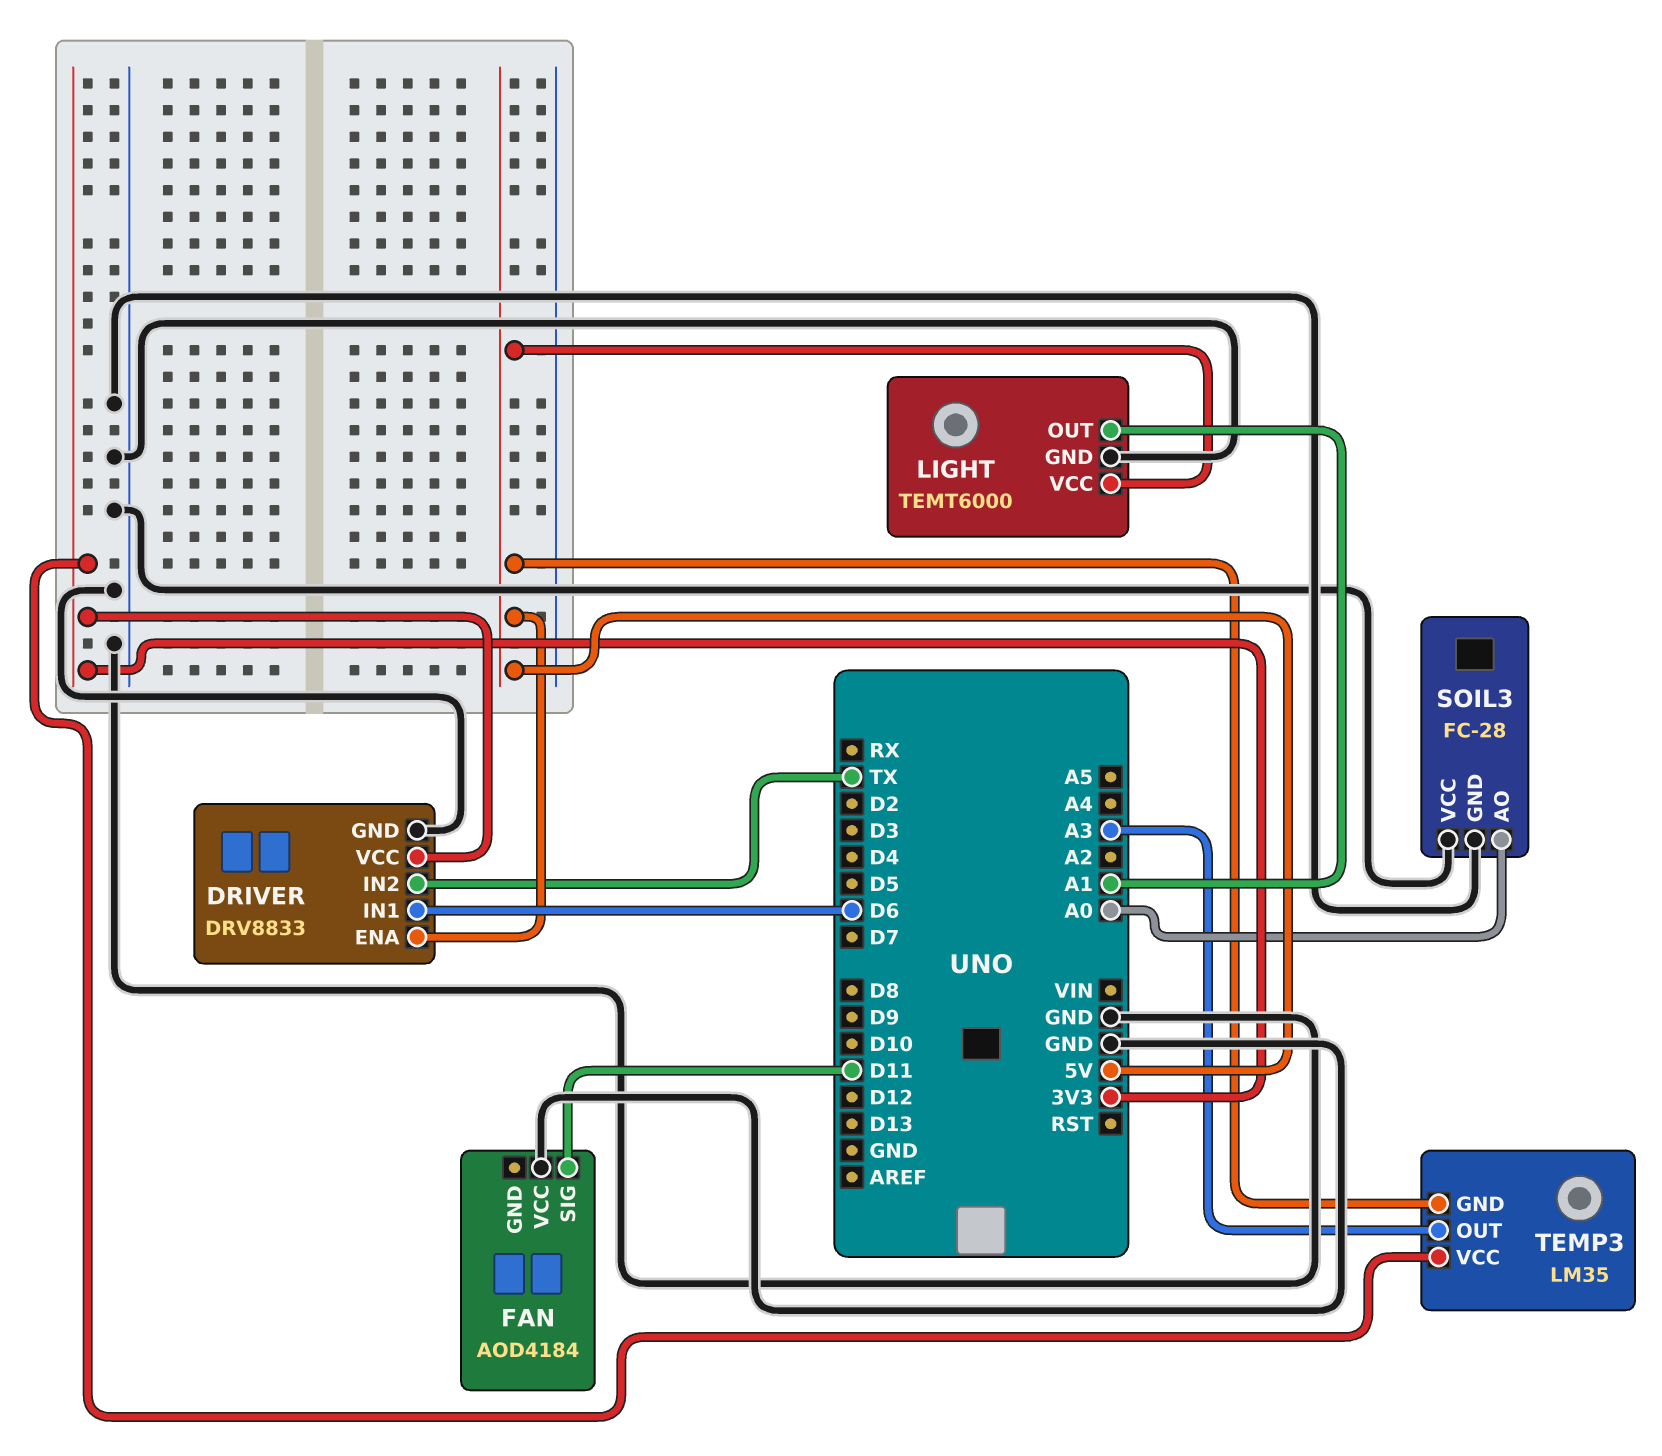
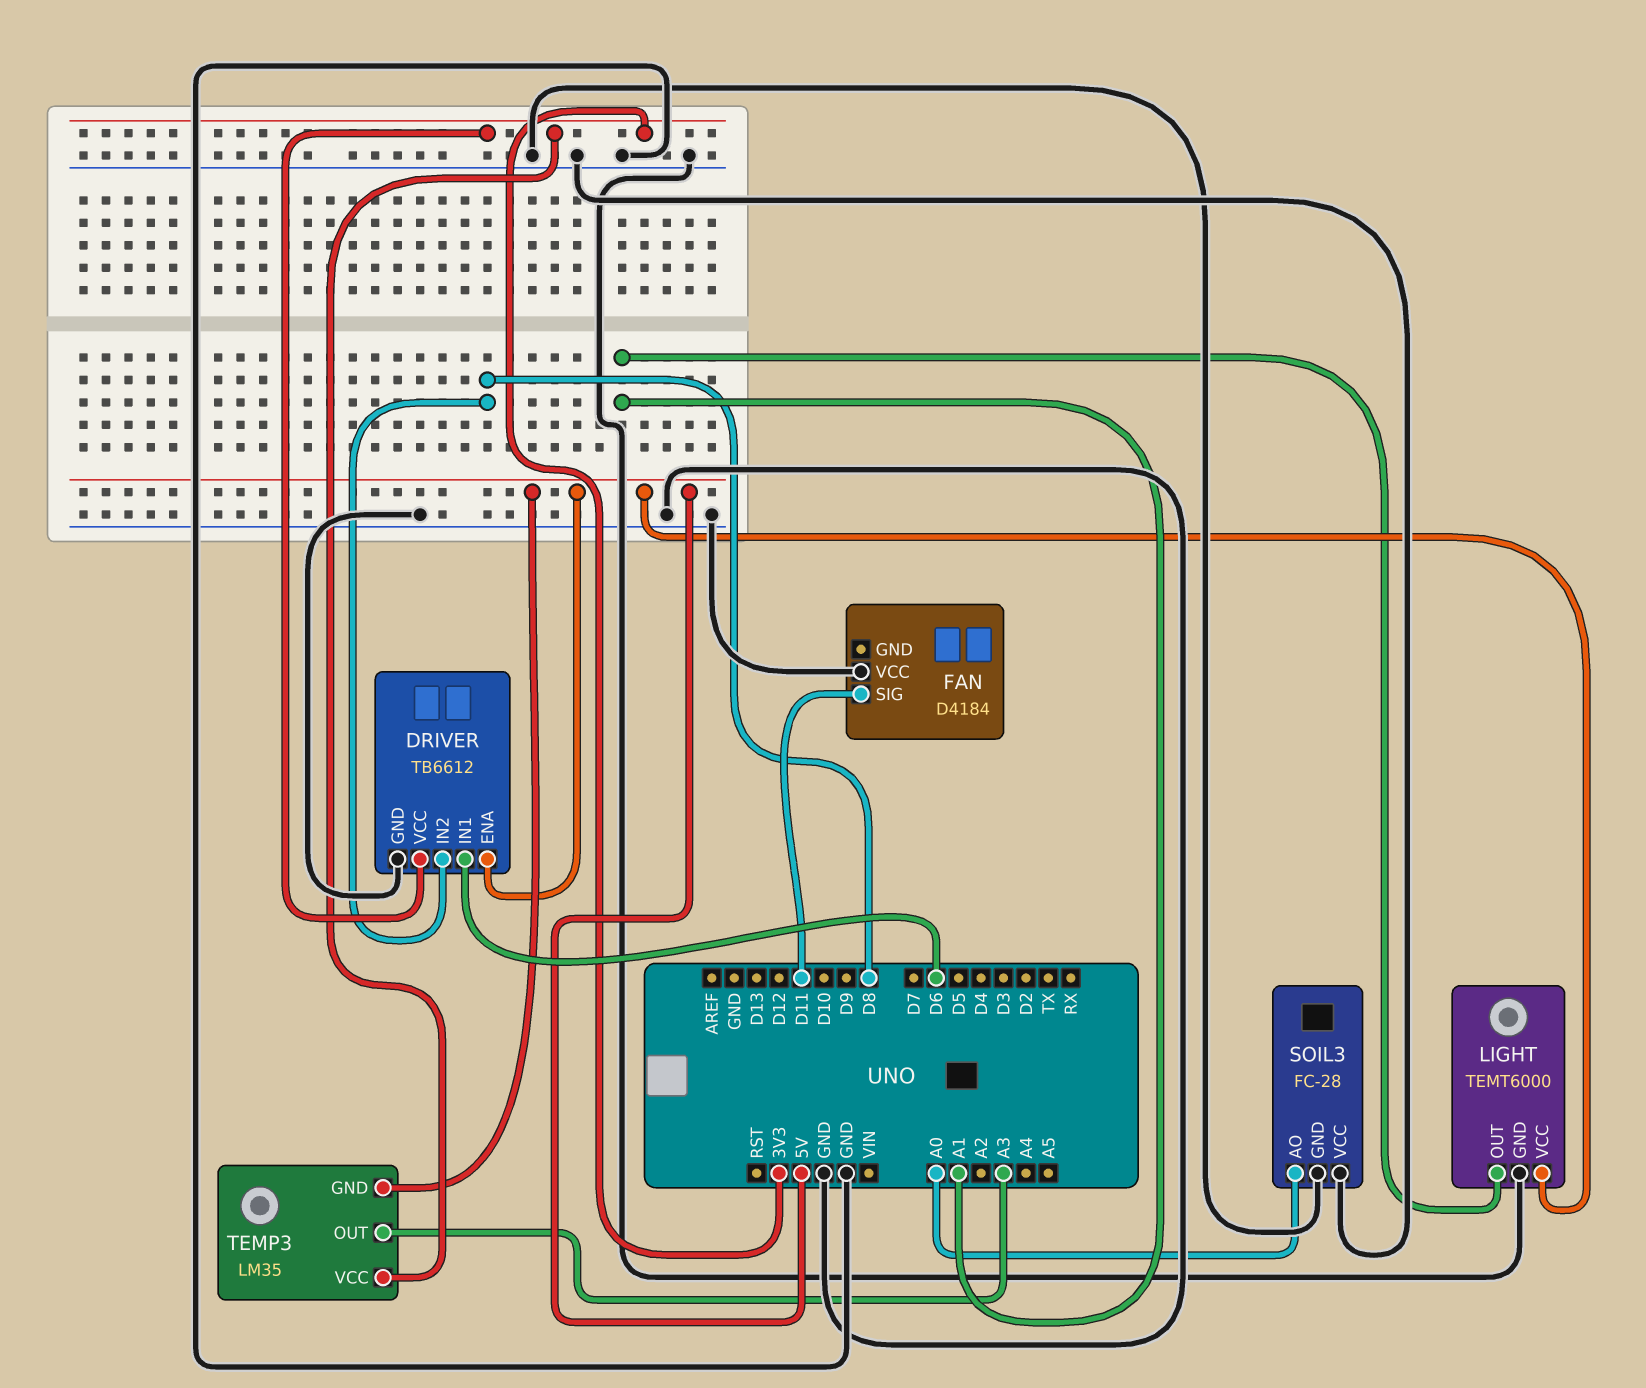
DRIVER: DRV8833 -> TB6612
DRIVER pin IN2: TX -> D8
FAN: AOD4184 -> D4184

